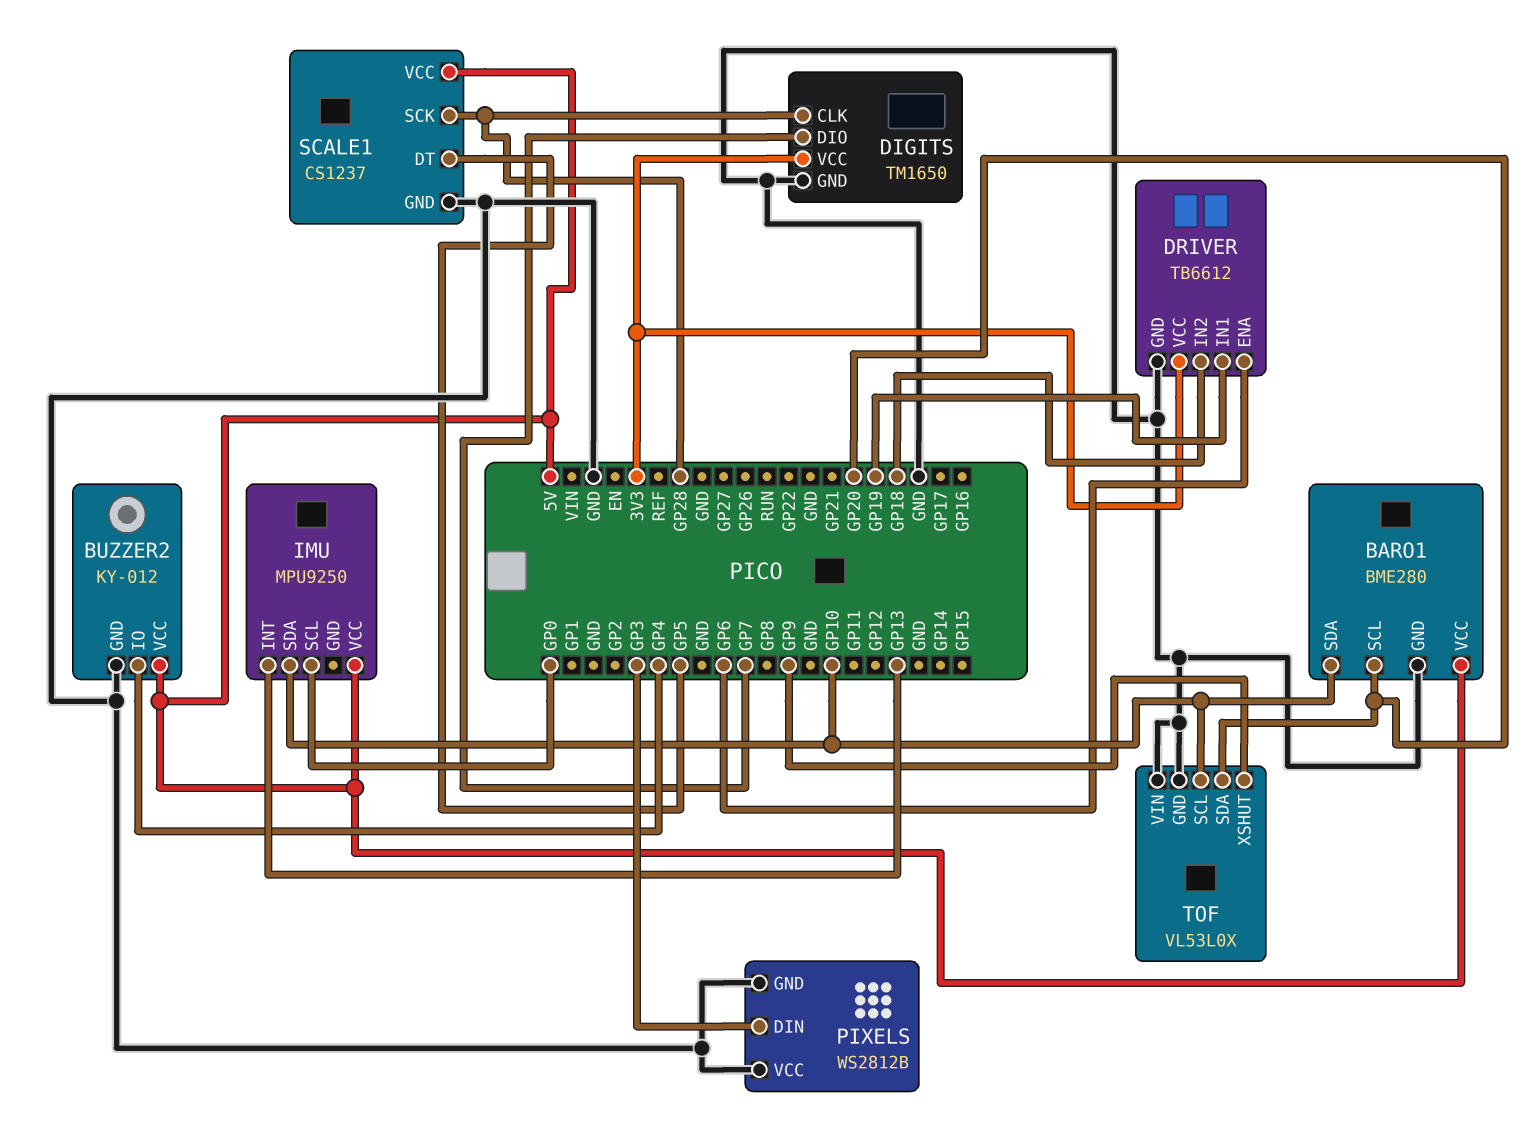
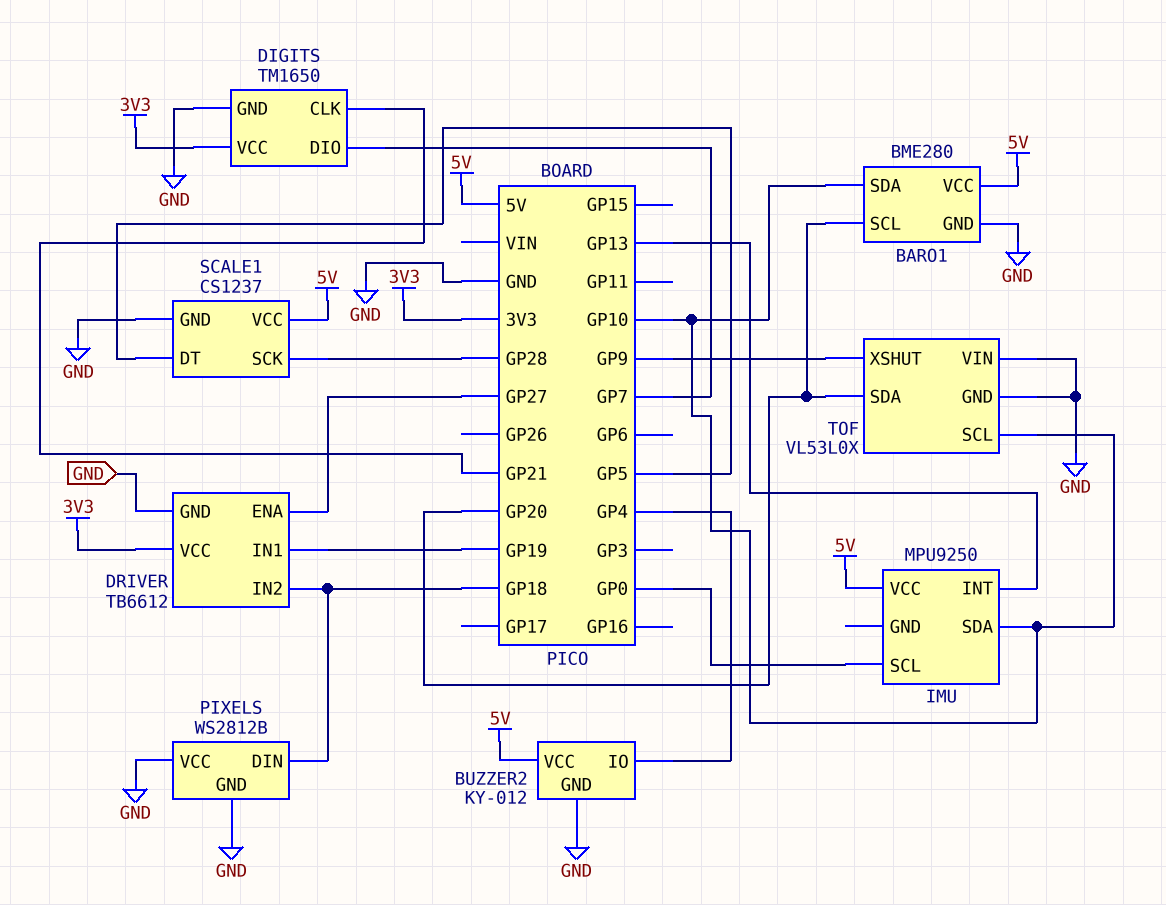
DIGITS pin CLK: GP28 -> GP21
DRIVER pin ENA: GP6 -> GP27
PIXELS pin DIN: GP3 -> GP18

